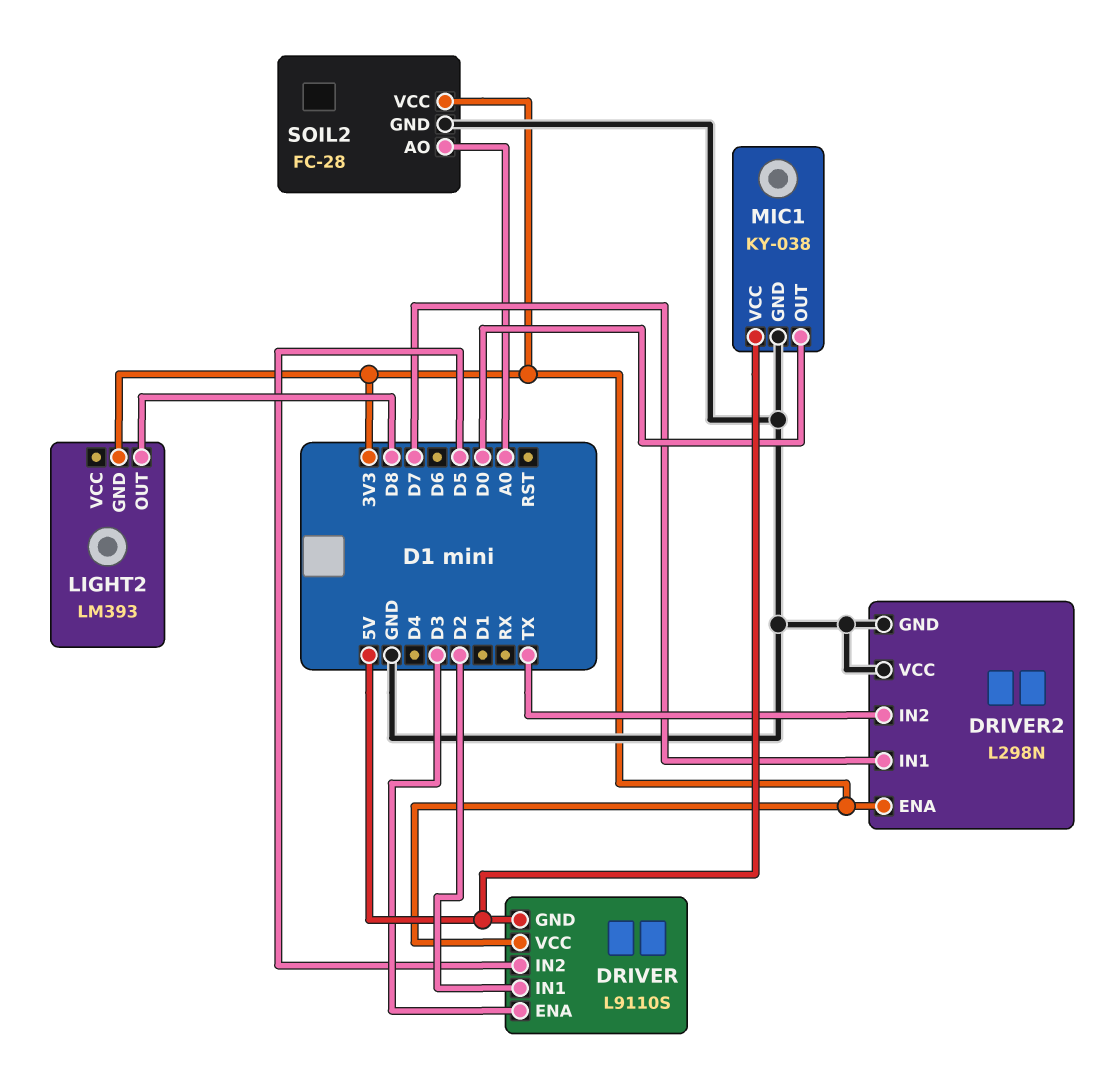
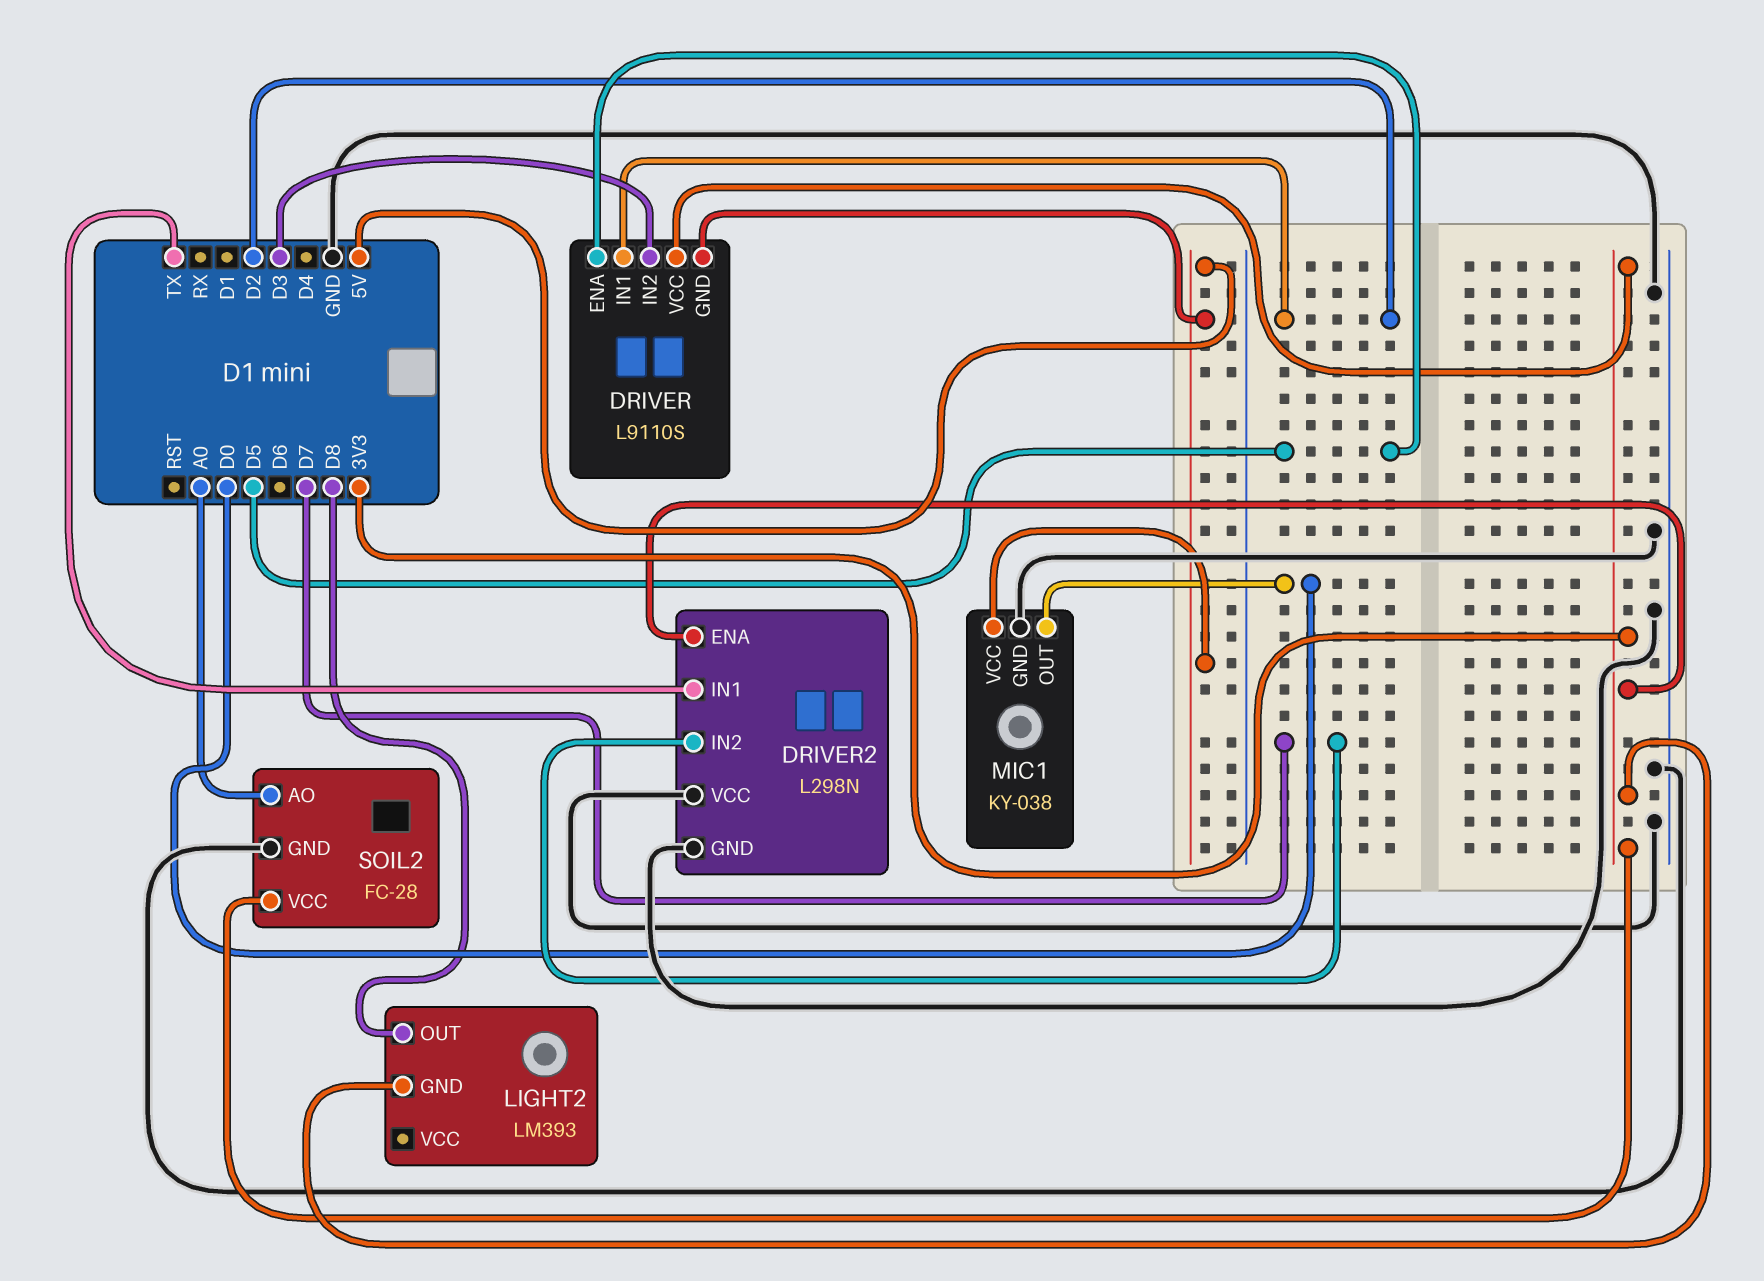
DRIVER pin ENA: D3 -> D5
DRIVER pin IN2: D5 -> D3
DRIVER2 pin IN1: D7 -> TX
DRIVER2 pin IN2: TX -> D7

